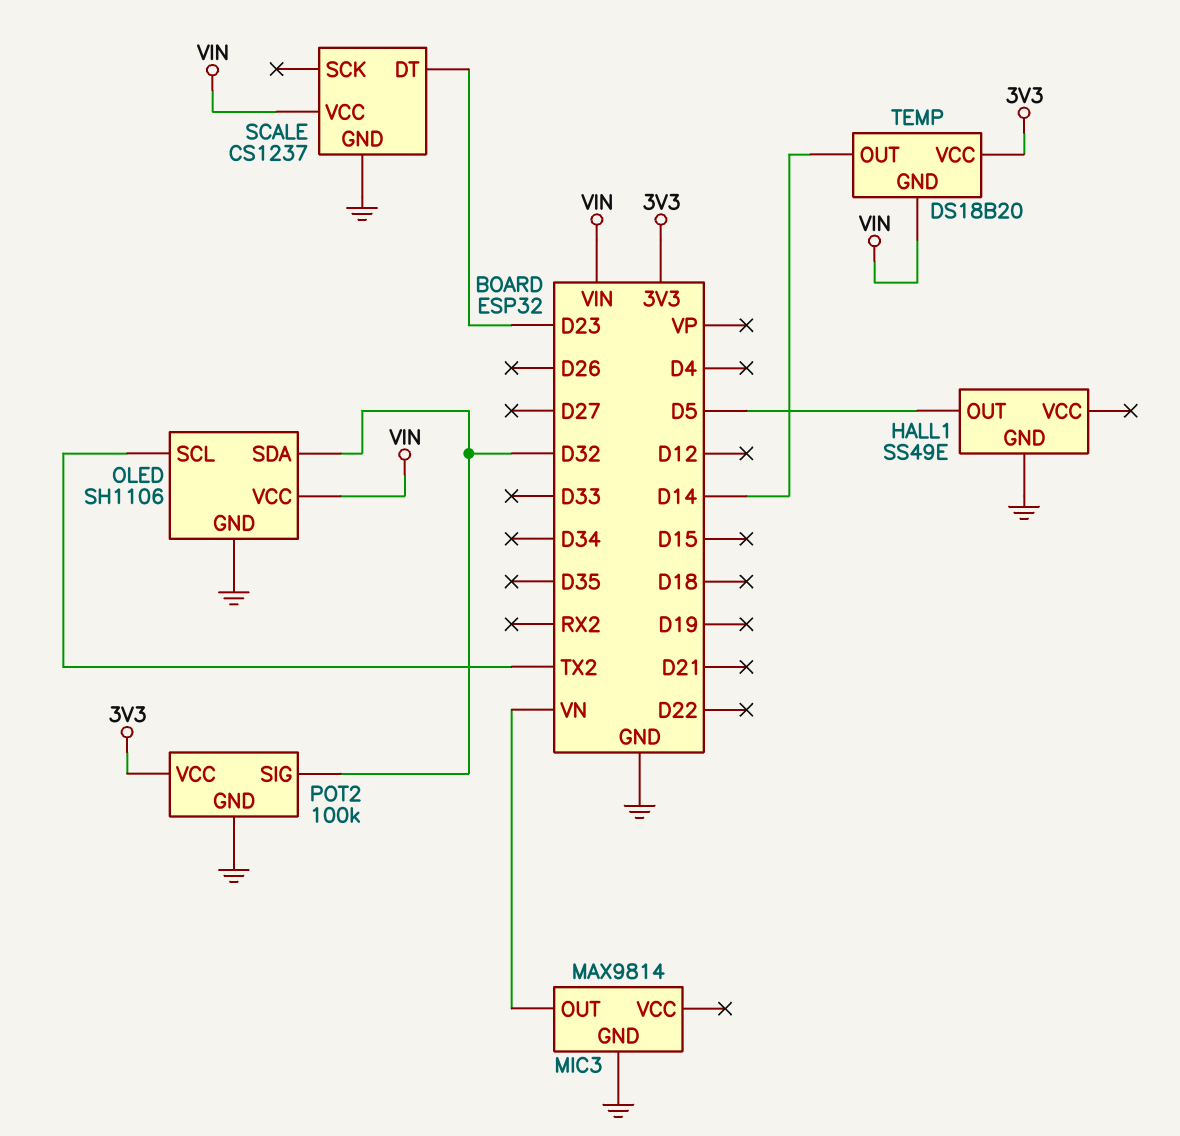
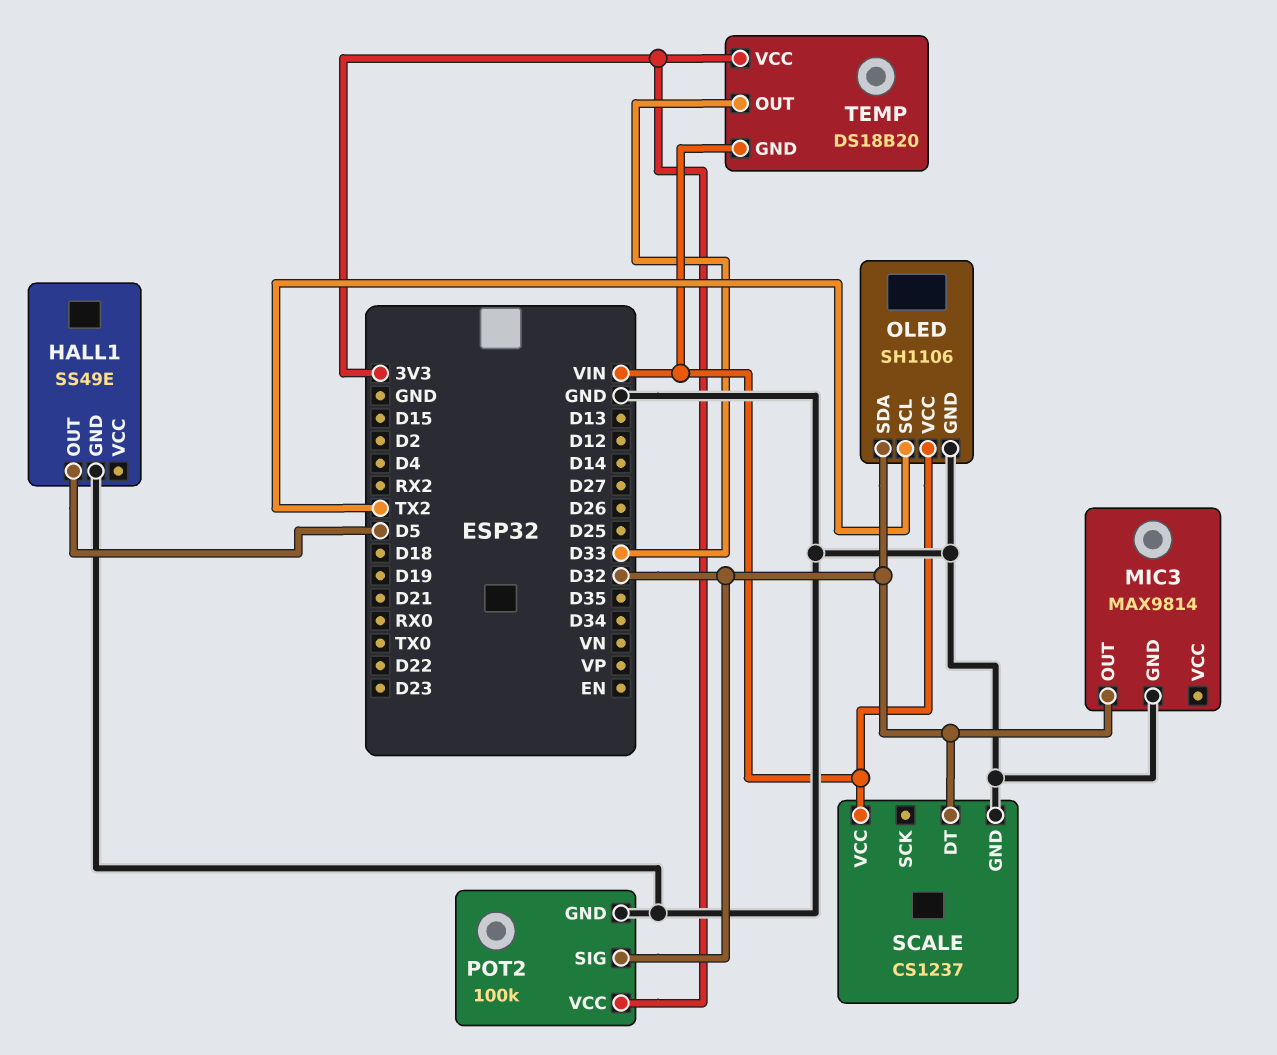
MIC3 pin OUT: VN -> D32
SCALE pin DT: D23 -> D32
TEMP pin OUT: D14 -> D33

